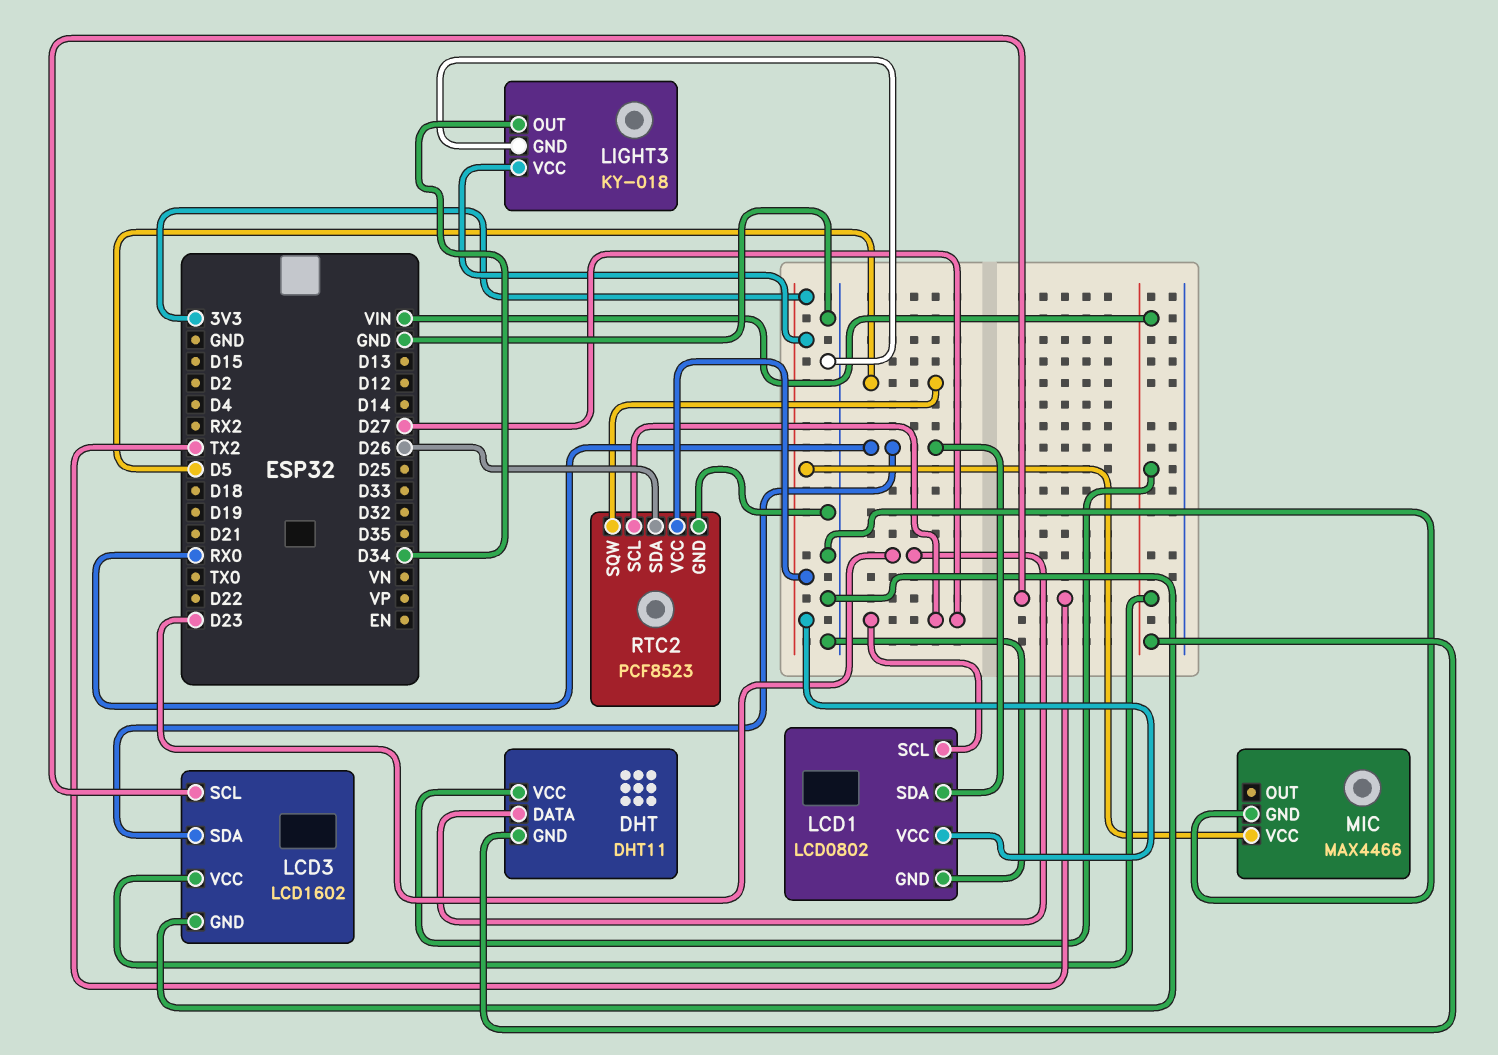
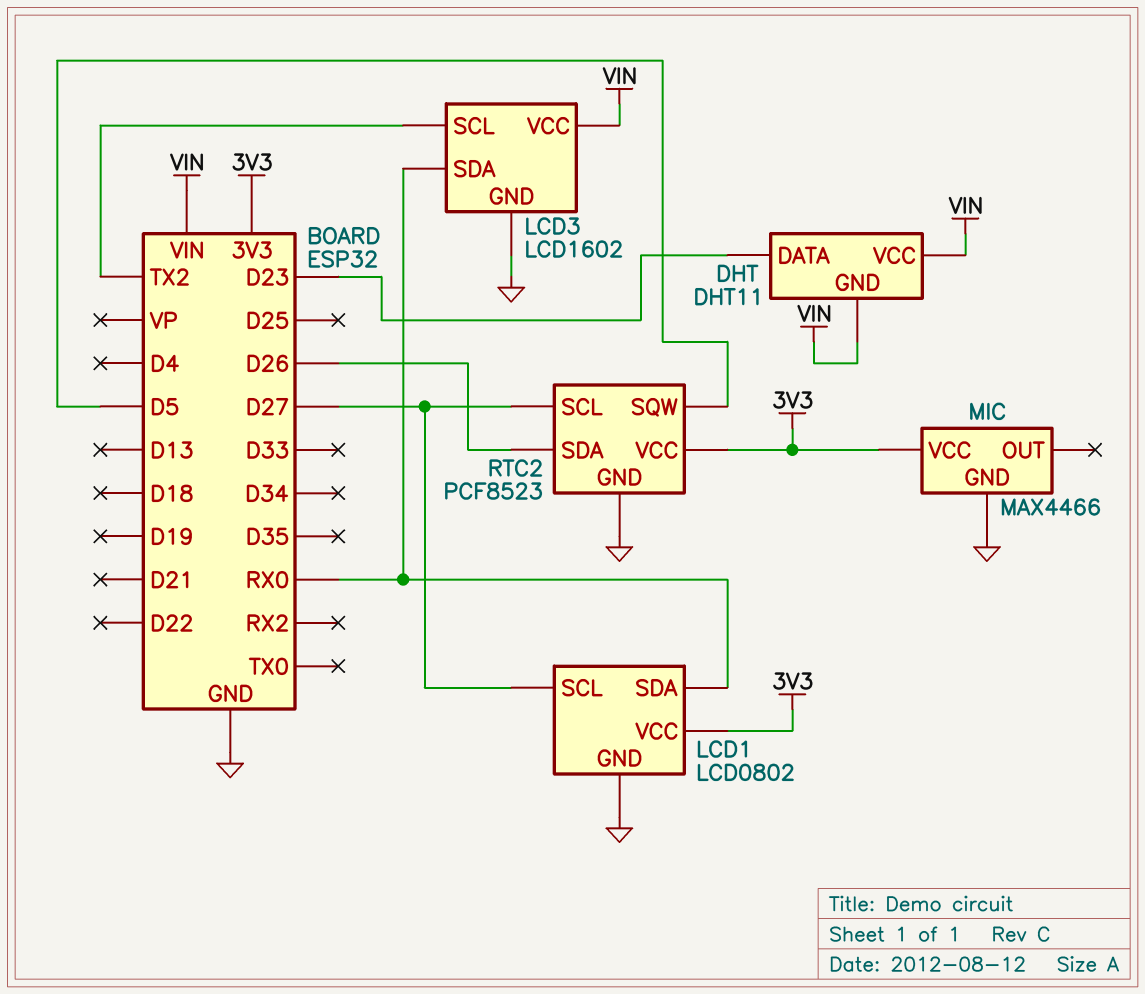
LIGHT3: KY-018 -> none
LIGHT3 pin GND: GND -> none
LIGHT3 pin OUT: D34 -> none
LIGHT3 pin VCC: 3V3 -> none

